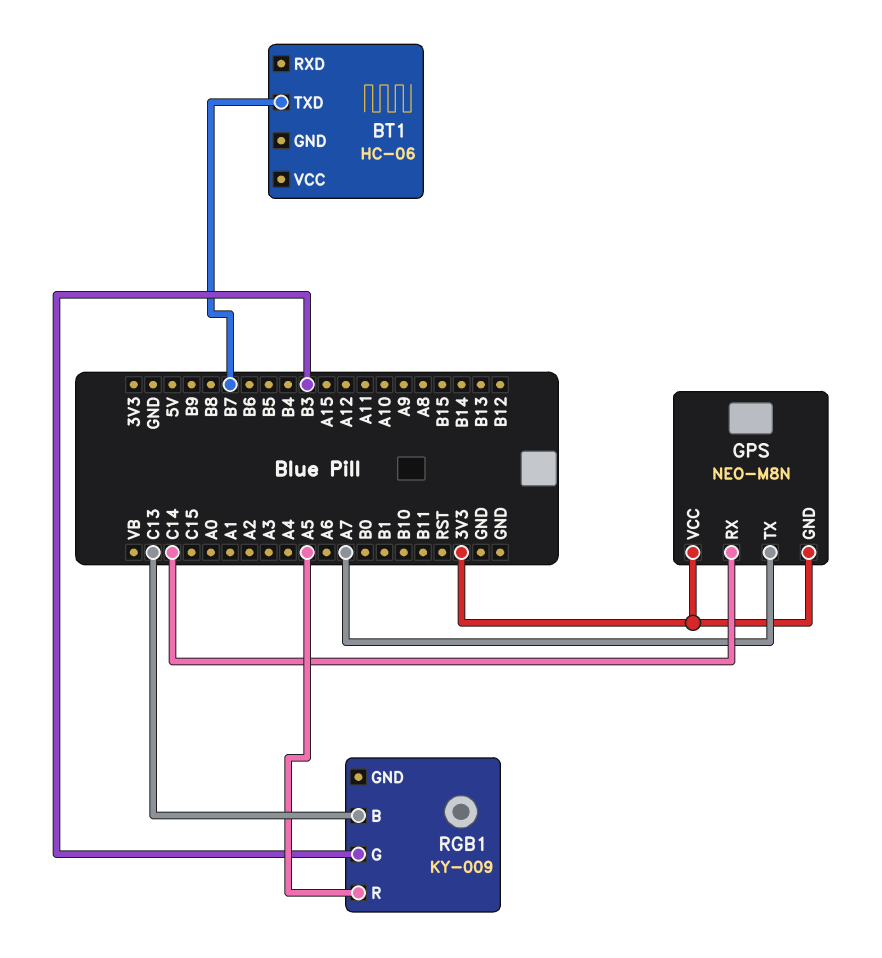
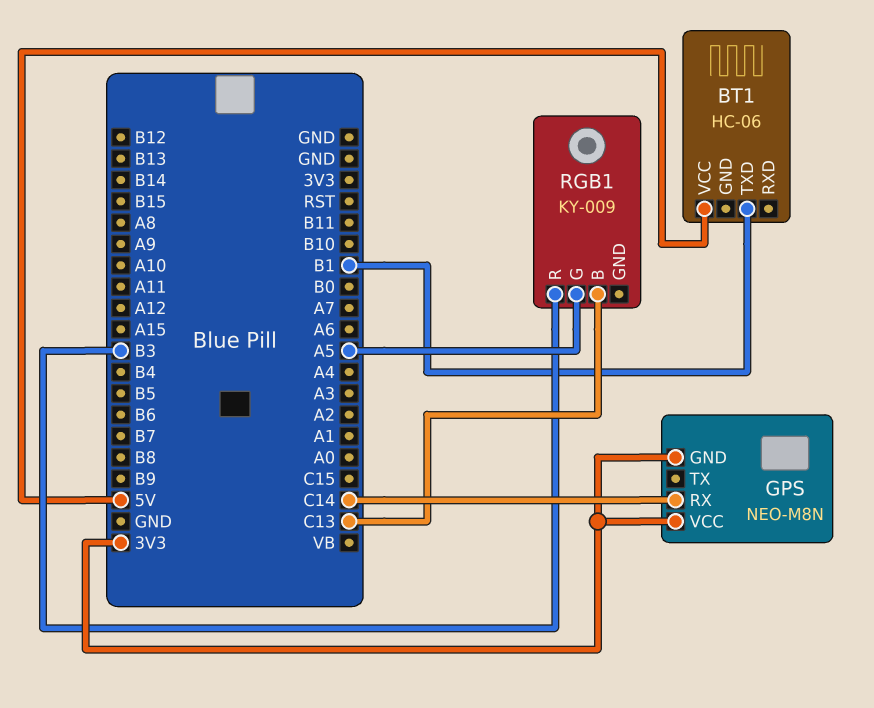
BT1 pin TXD: B7 -> B1
BT1 pin VCC: none -> 5V
GPS pin TX: A7 -> none
RGB1 pin G: B3 -> A5
RGB1 pin R: A5 -> B3

